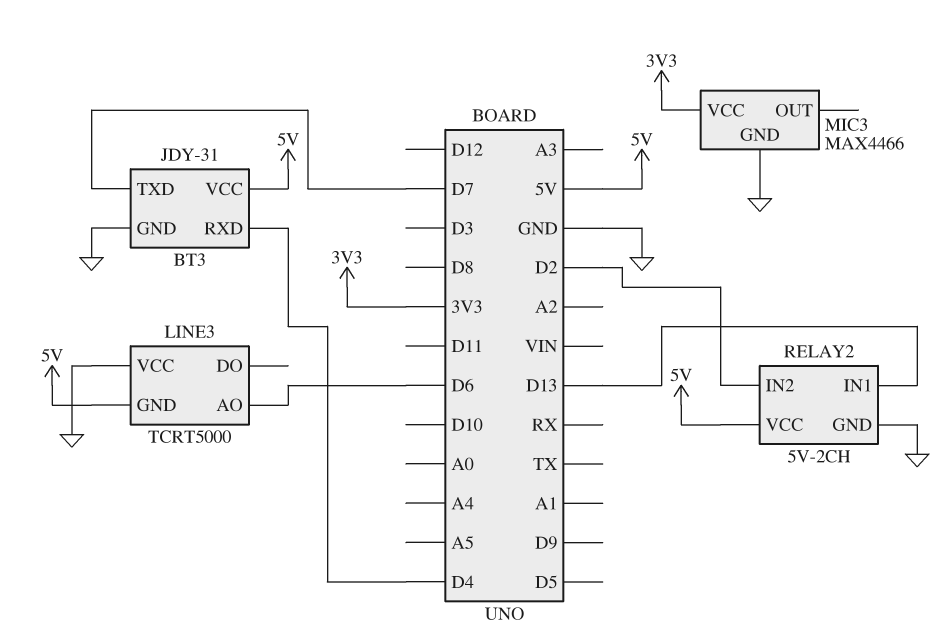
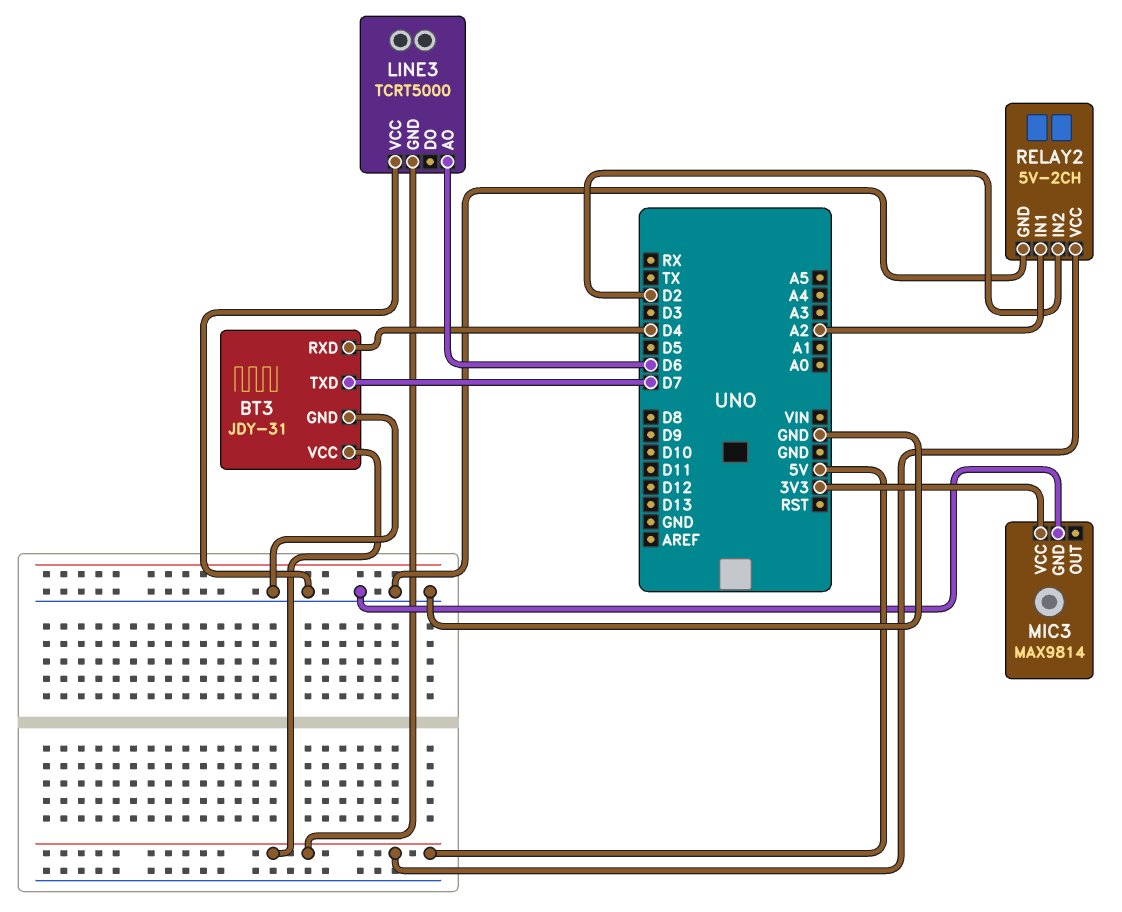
MIC3: MAX4466 -> MAX9814
RELAY2 pin IN1: D13 -> A2

